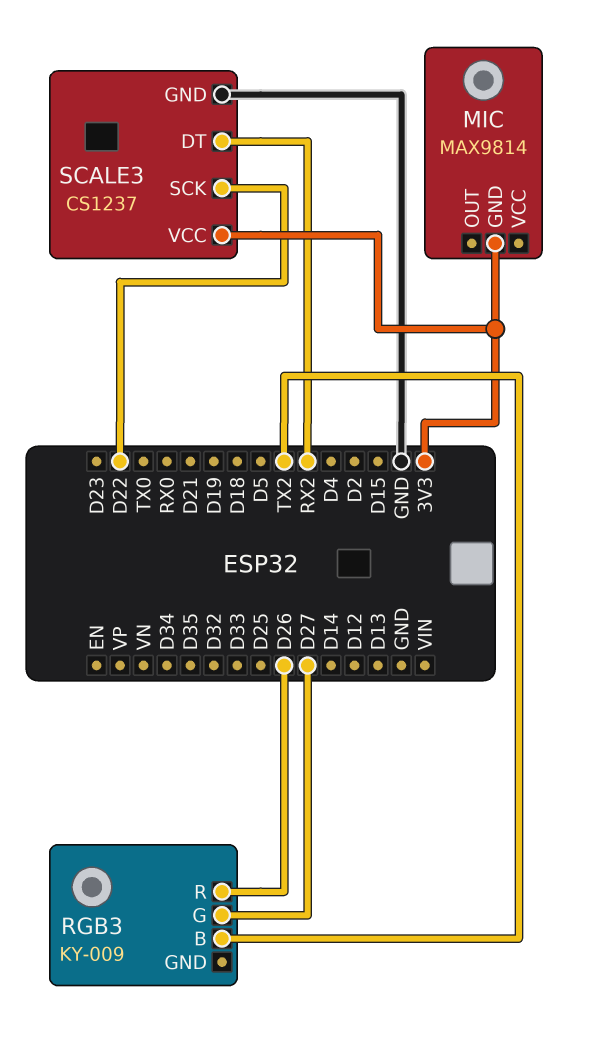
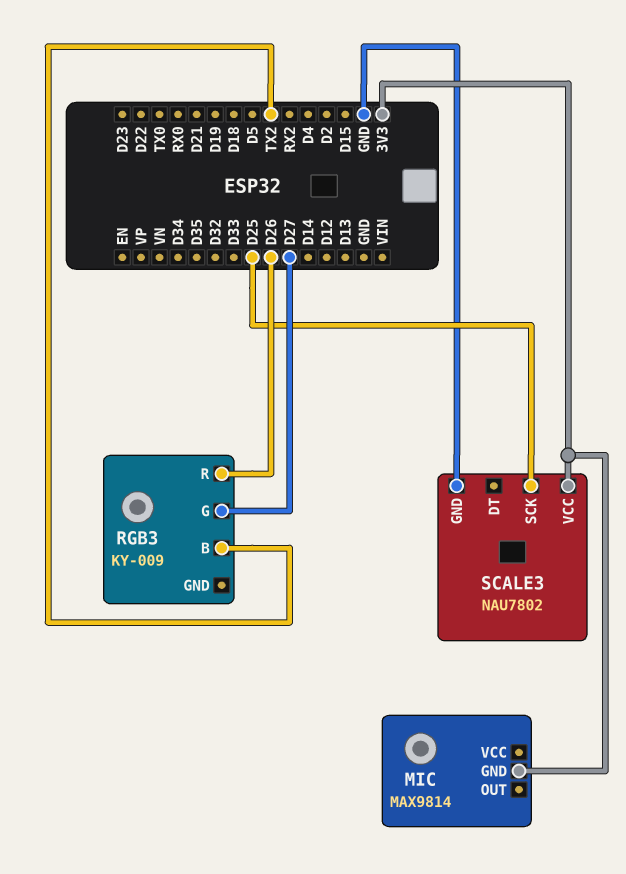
SCALE3: CS1237 -> NAU7802
SCALE3 pin DT: RX2 -> none
SCALE3 pin SCK: D22 -> D25

